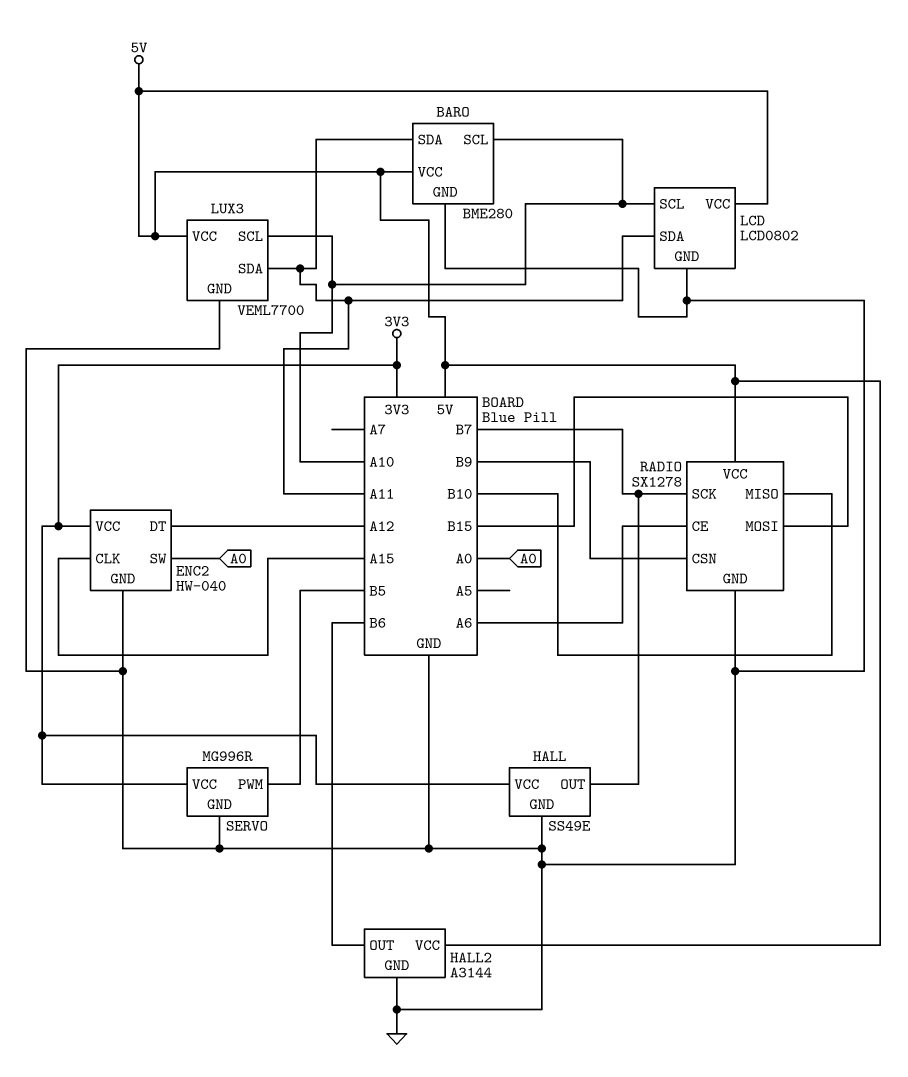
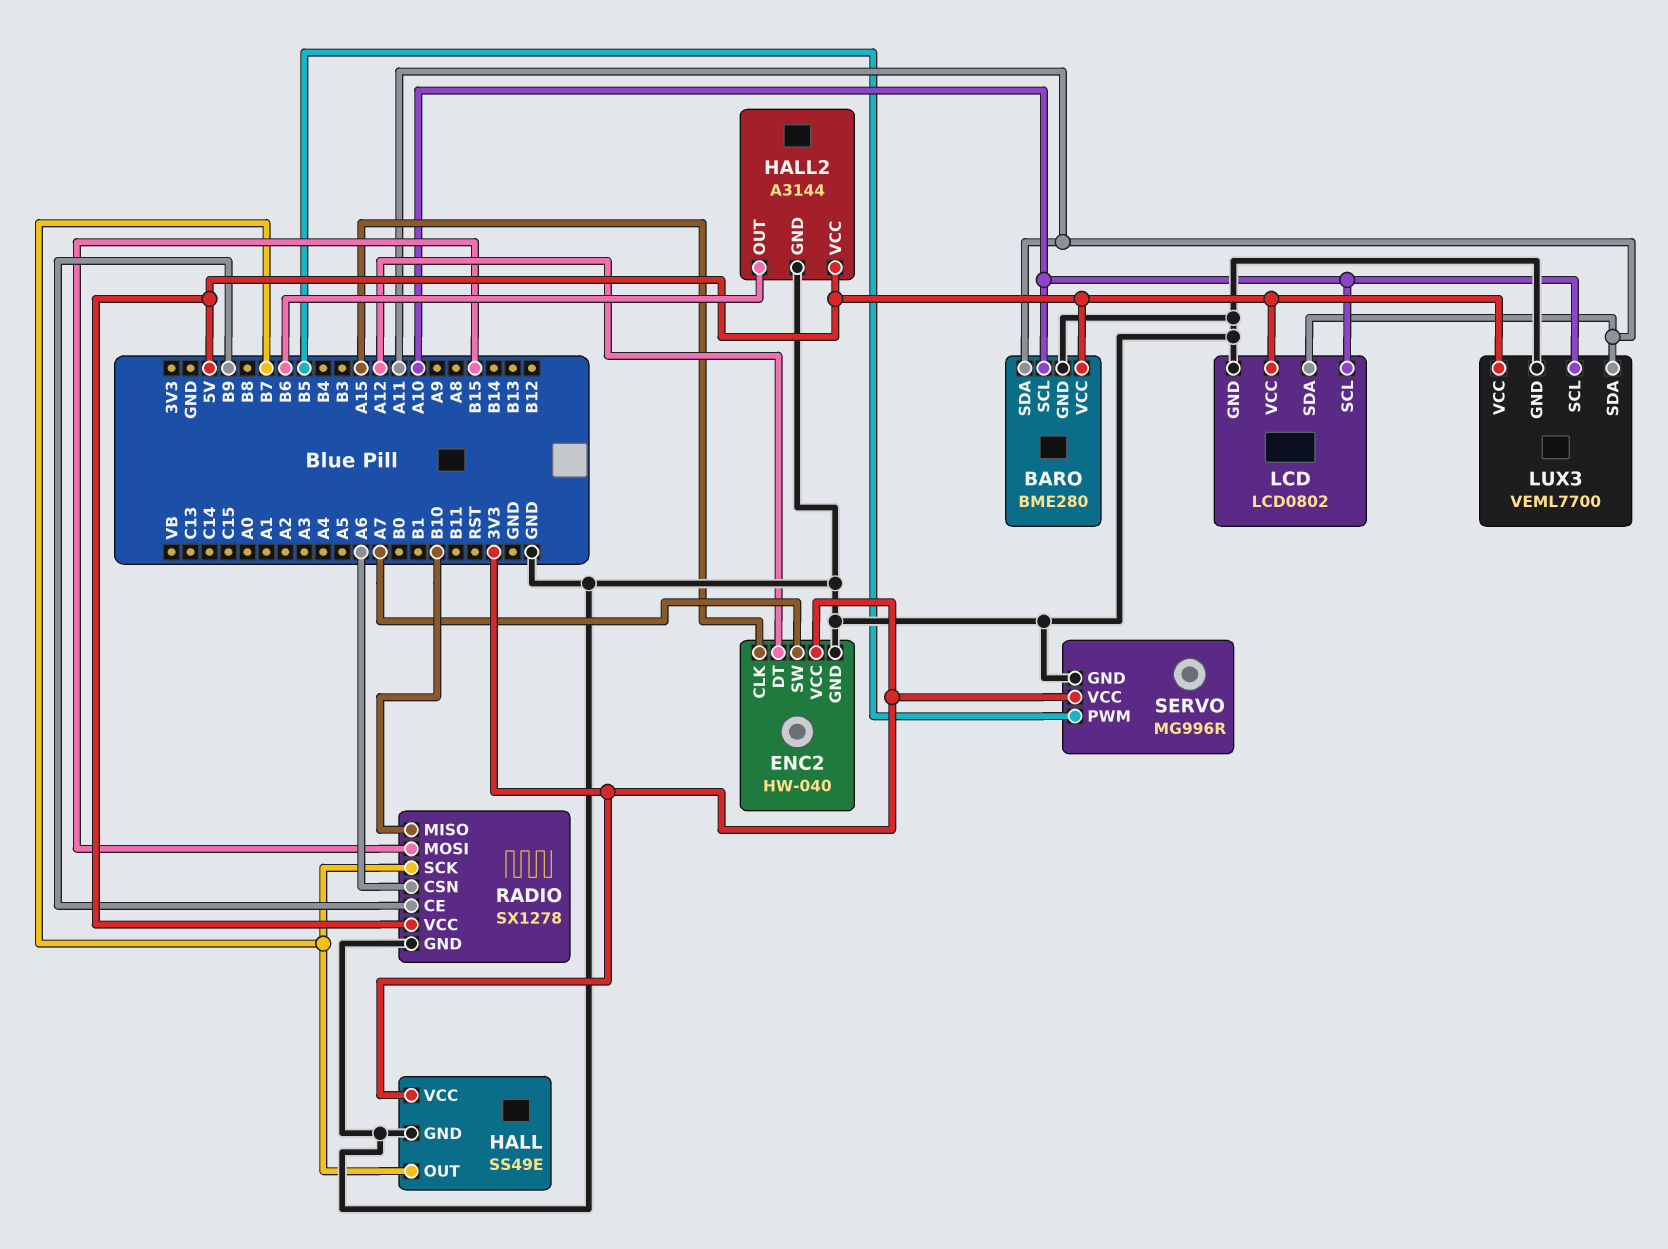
ENC2 pin SW: A0 -> A7
RADIO pin CE: A6 -> B9
RADIO pin CSN: B9 -> A6

